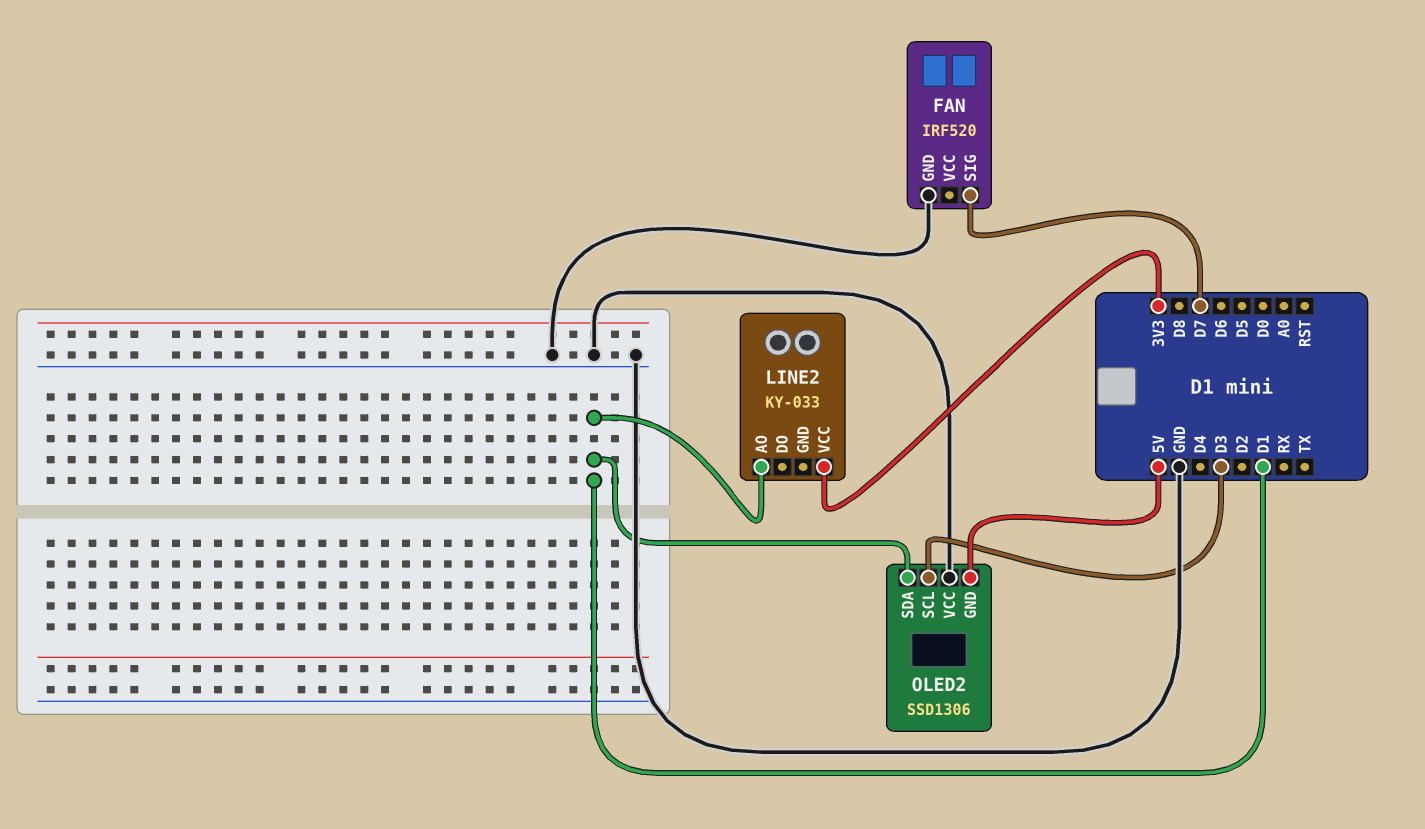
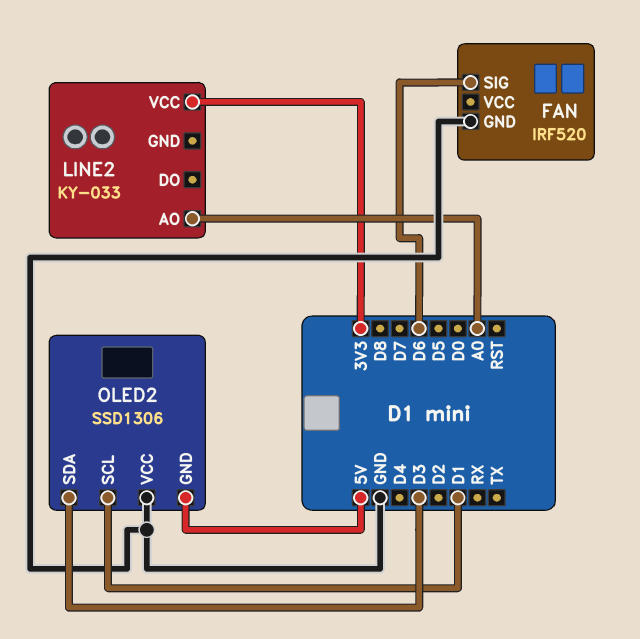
FAN pin SIG: D7 -> D6
LINE2 pin AO: D1 -> A0
OLED2 pin SCL: D3 -> D1
OLED2 pin SDA: D1 -> D3

